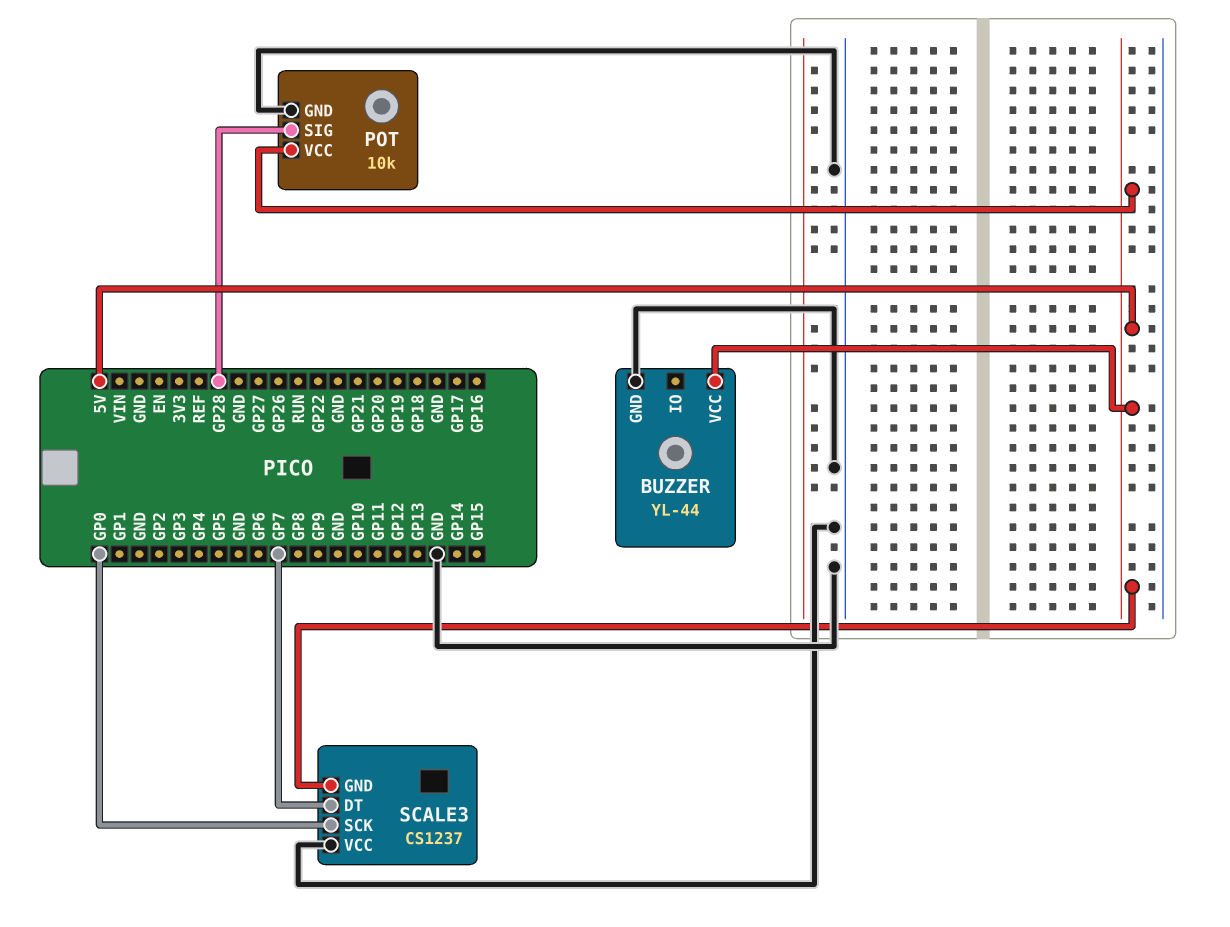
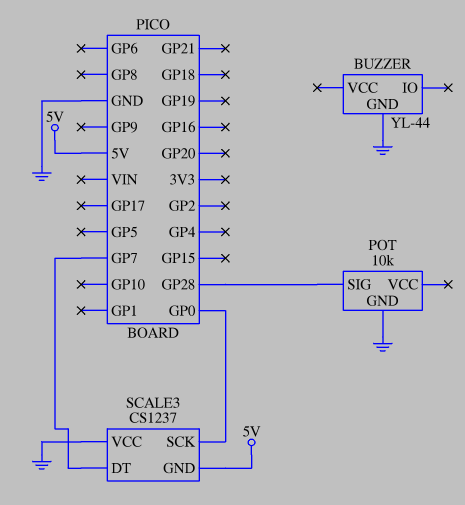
BUZZER pin VCC: 5V -> none
POT pin VCC: 5V -> none

